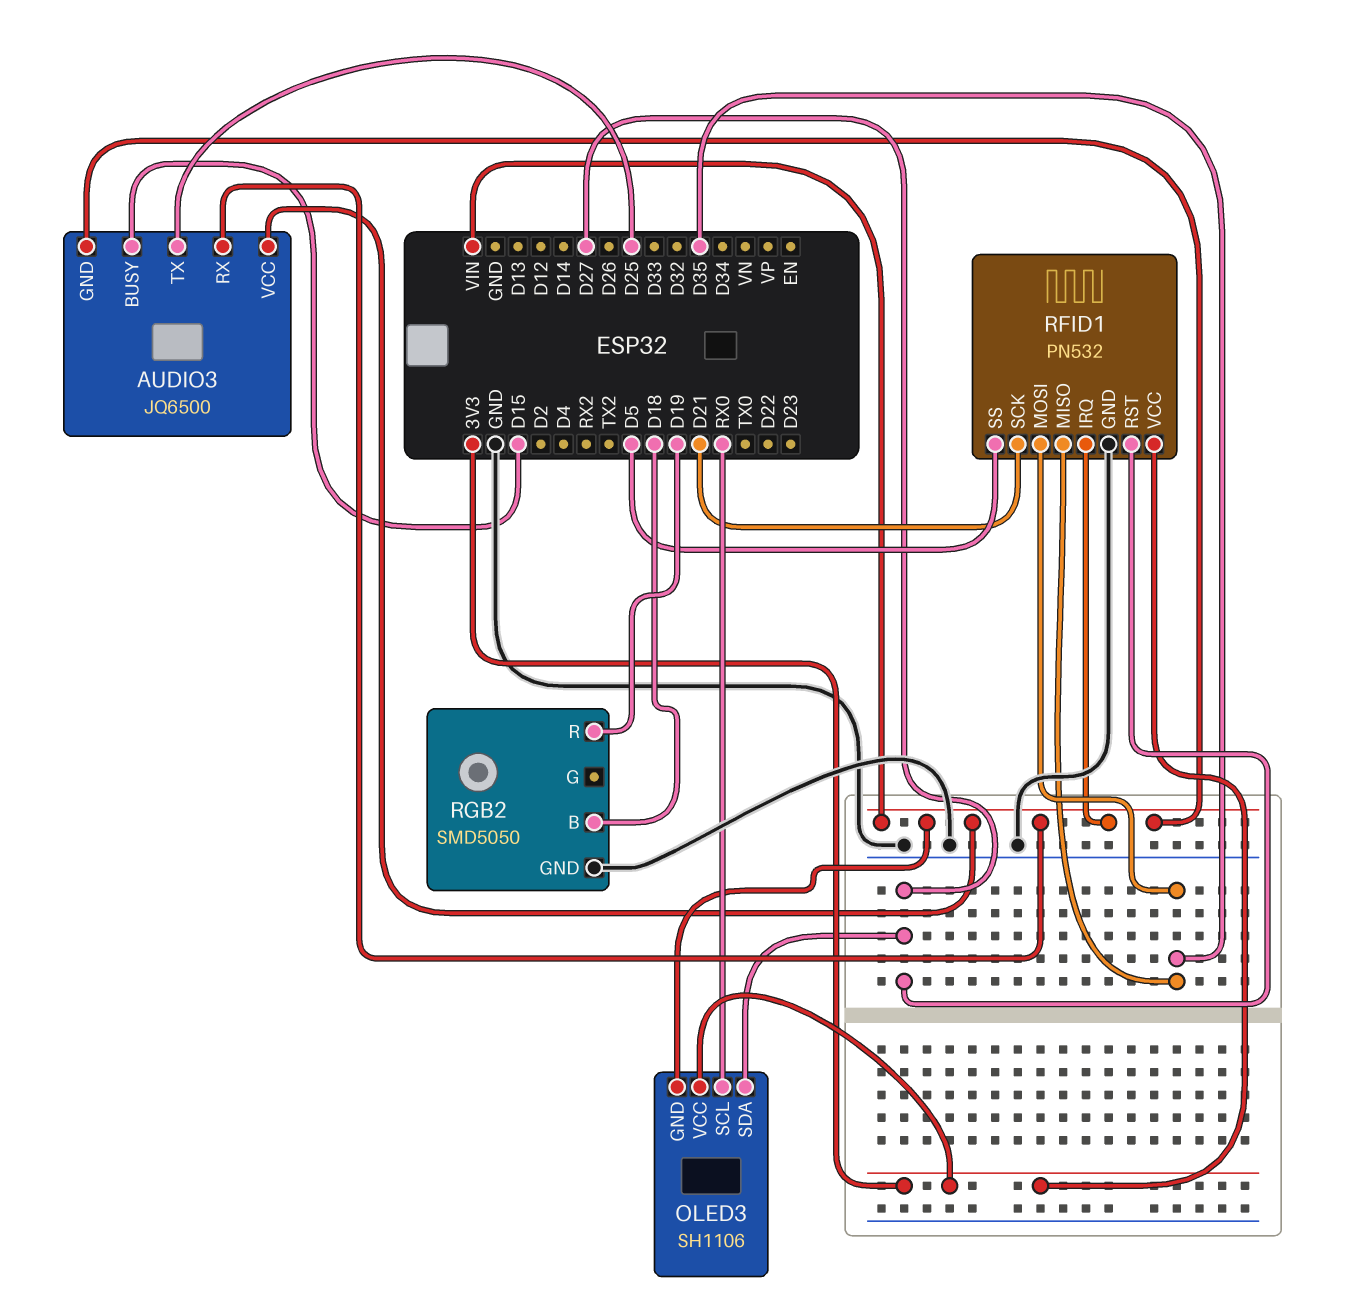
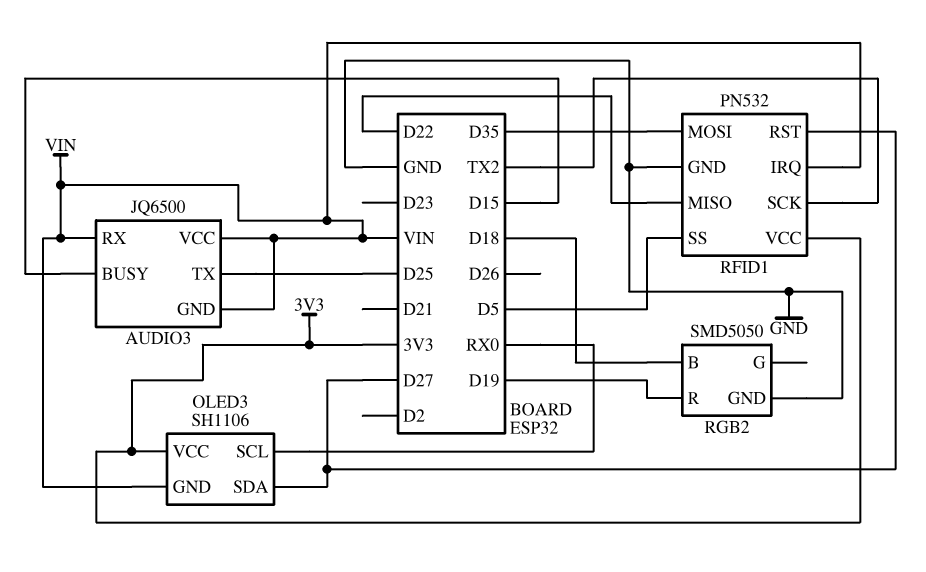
RFID1 pin MISO: D35 -> D22
RFID1 pin SCK: D21 -> TX2

